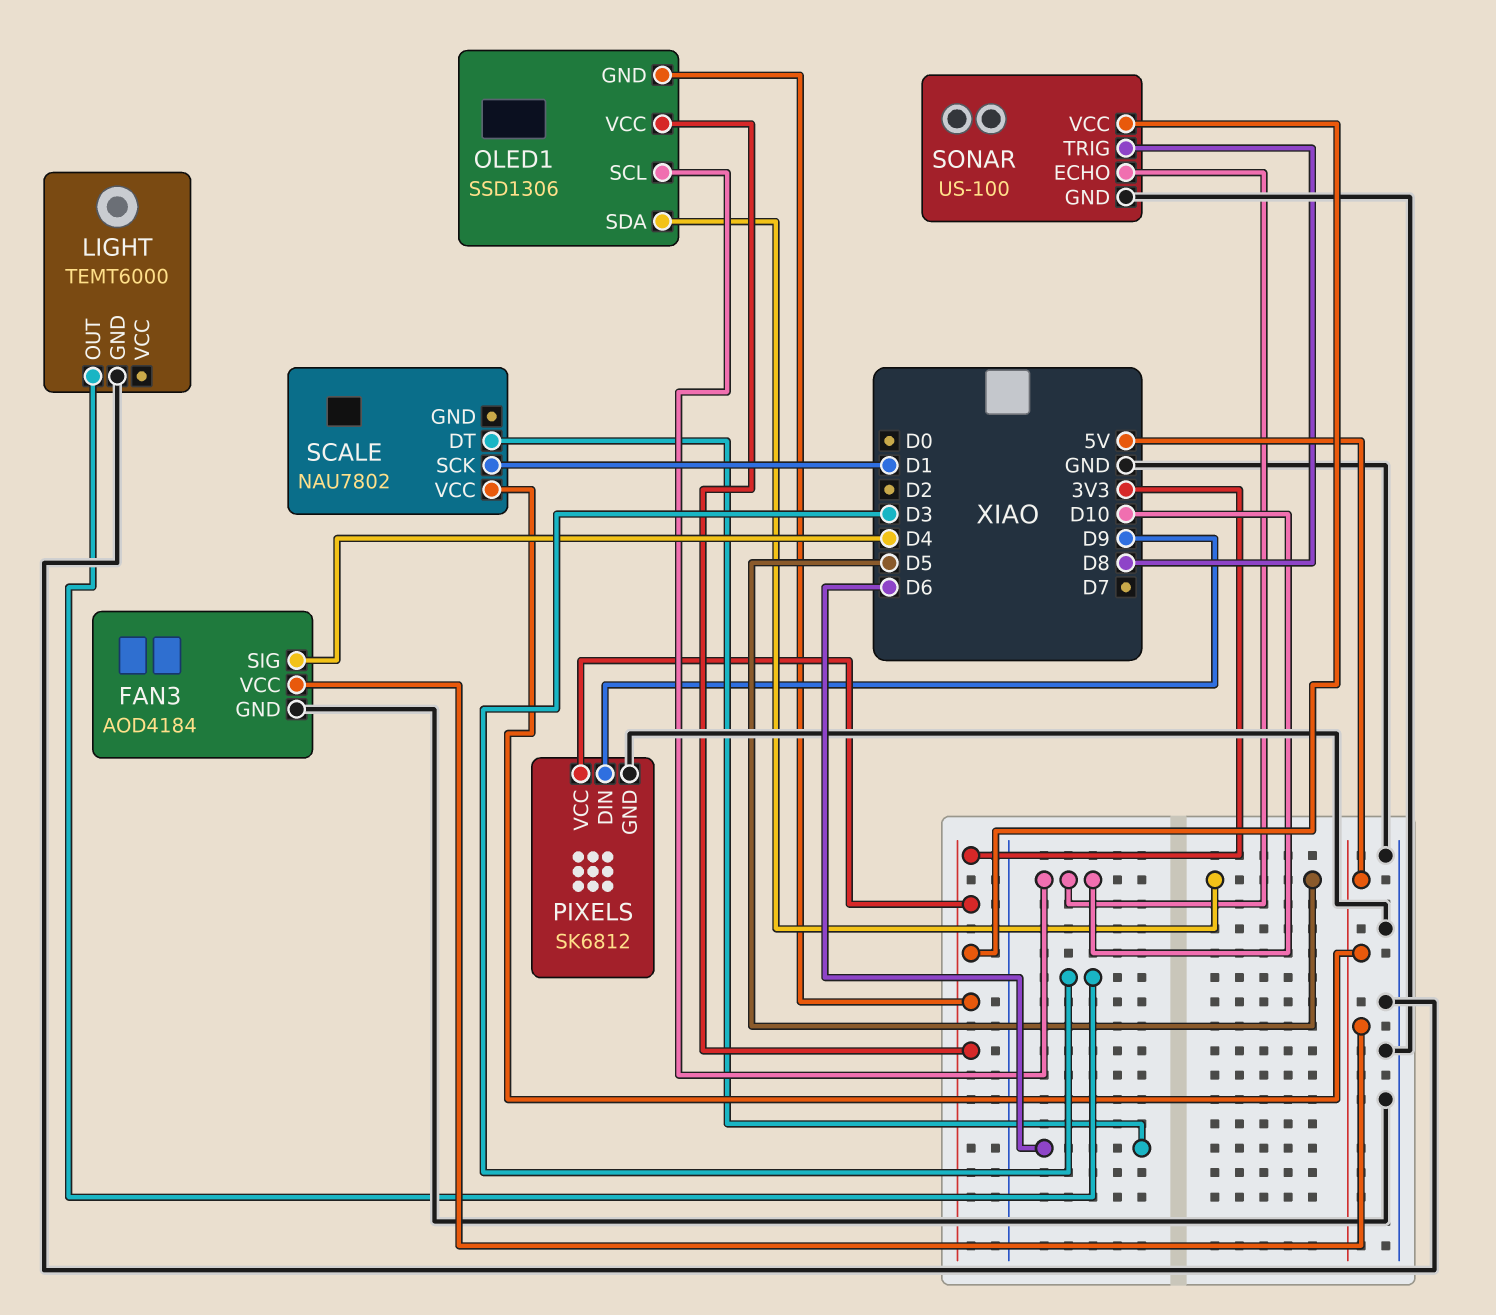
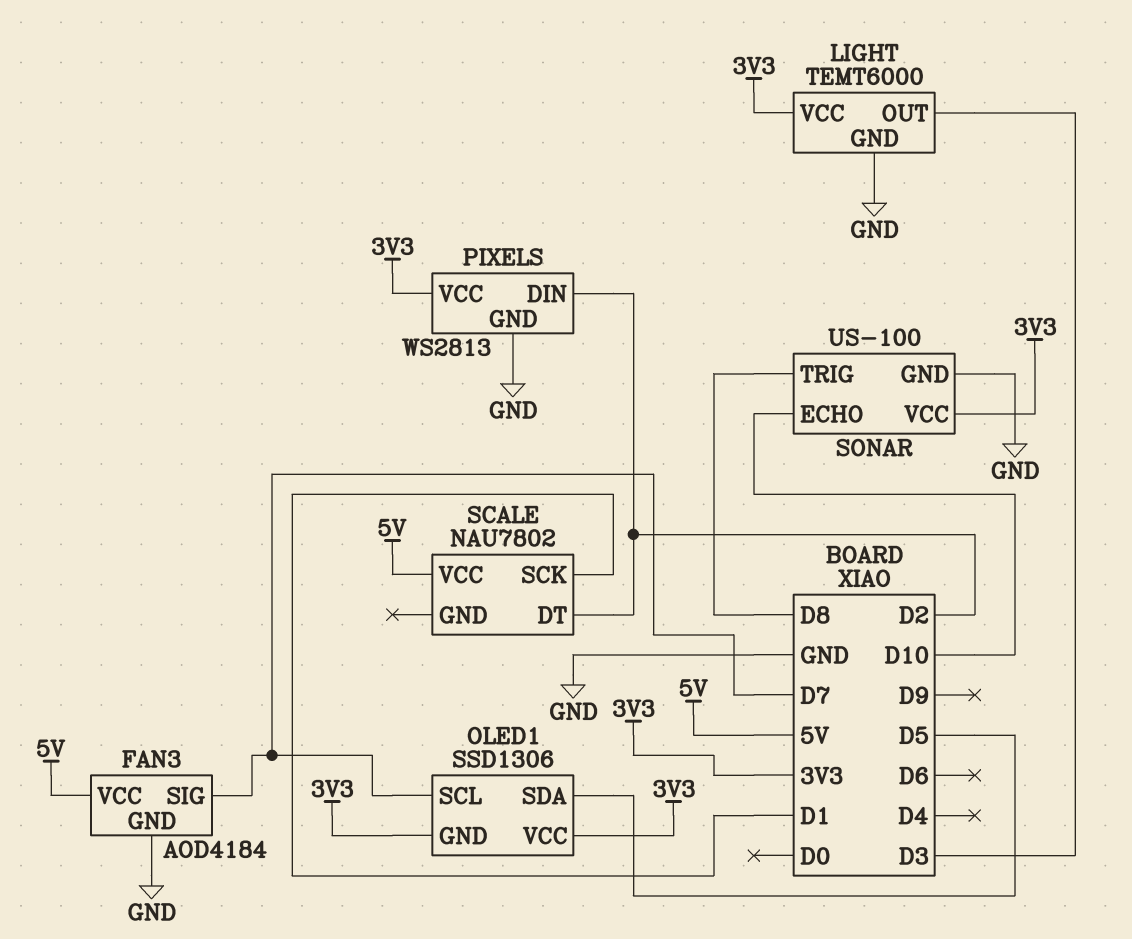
FAN3 pin SIG: D4 -> D7
LIGHT pin VCC: none -> 3V3
OLED1 pin SCL: D10 -> D7
PIXELS: SK6812 -> WS2813
PIXELS pin DIN: D9 -> D2
SCALE pin DT: D6 -> D2

